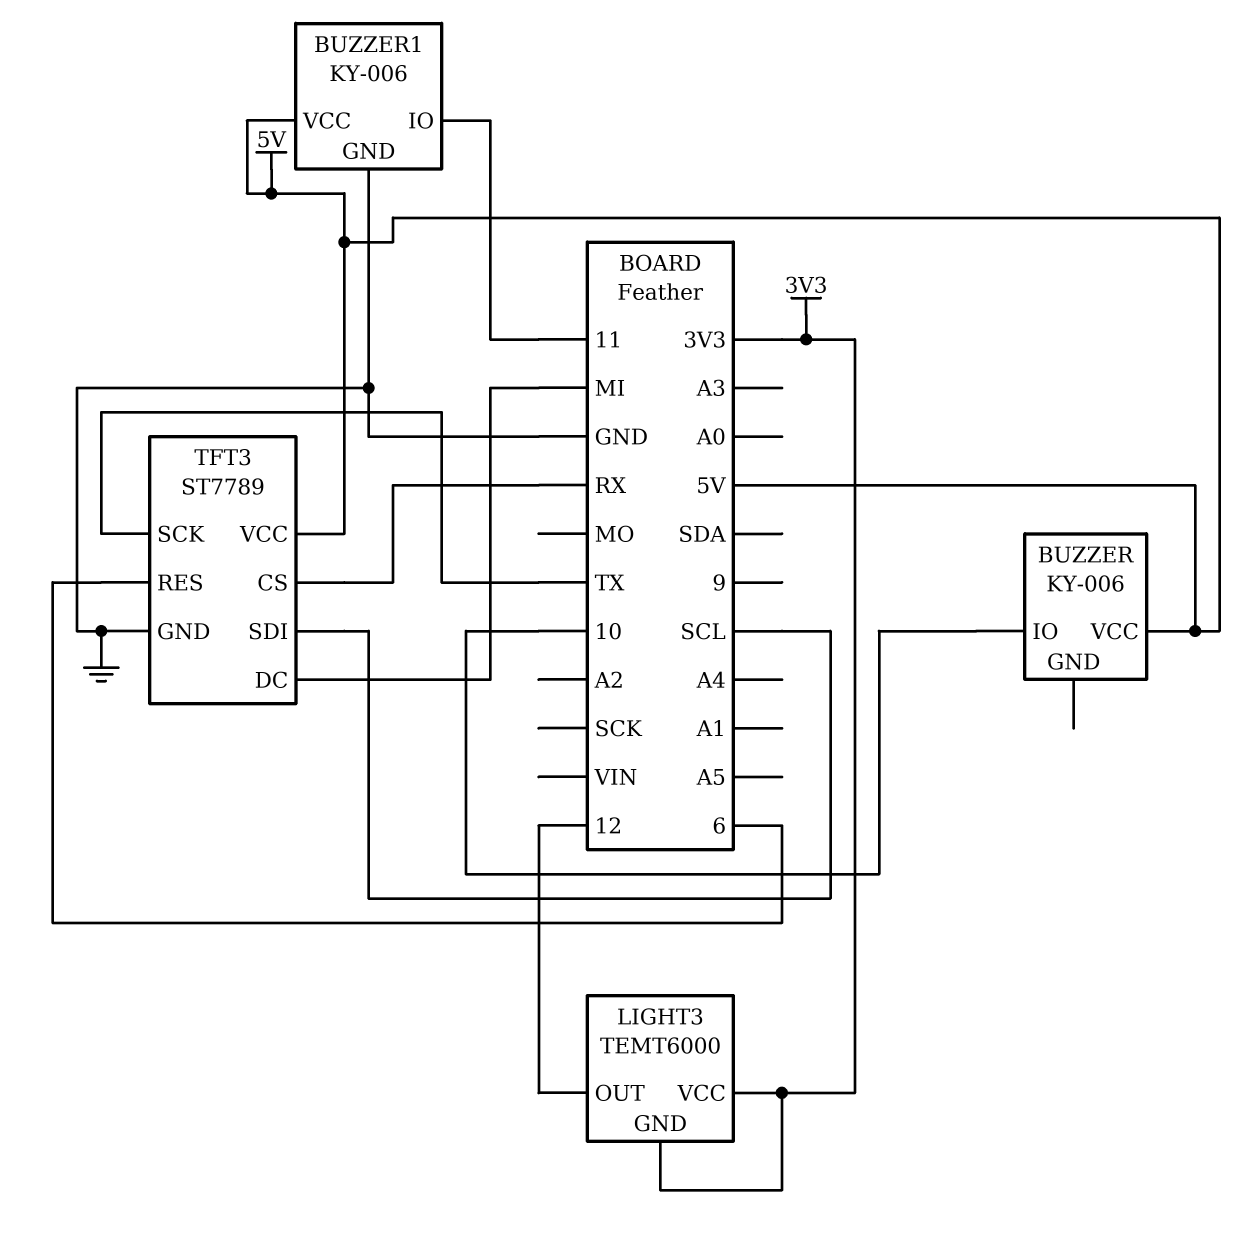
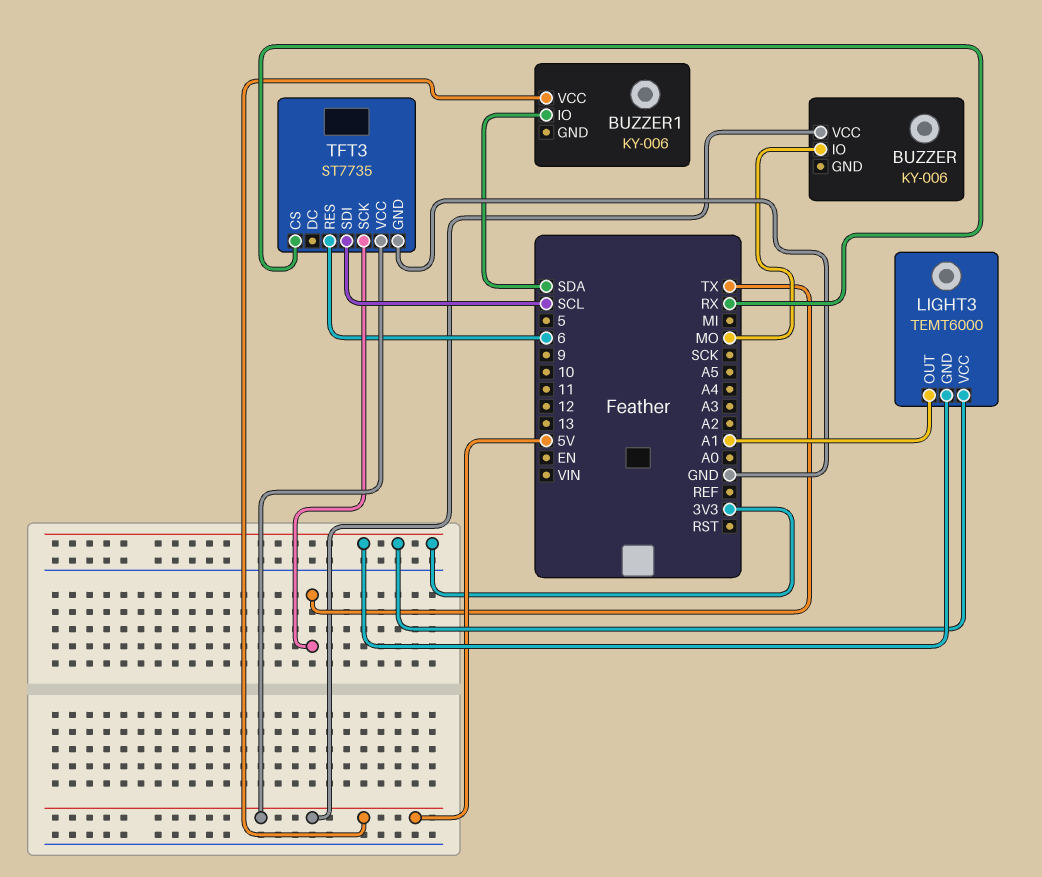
BUZZER pin IO: 10 -> MO
BUZZER1 pin GND: GND -> none
BUZZER1 pin IO: 11 -> SDA
LIGHT3 pin OUT: 12 -> A1
TFT3: ST7789 -> ST7735
TFT3 pin DC: MI -> none

